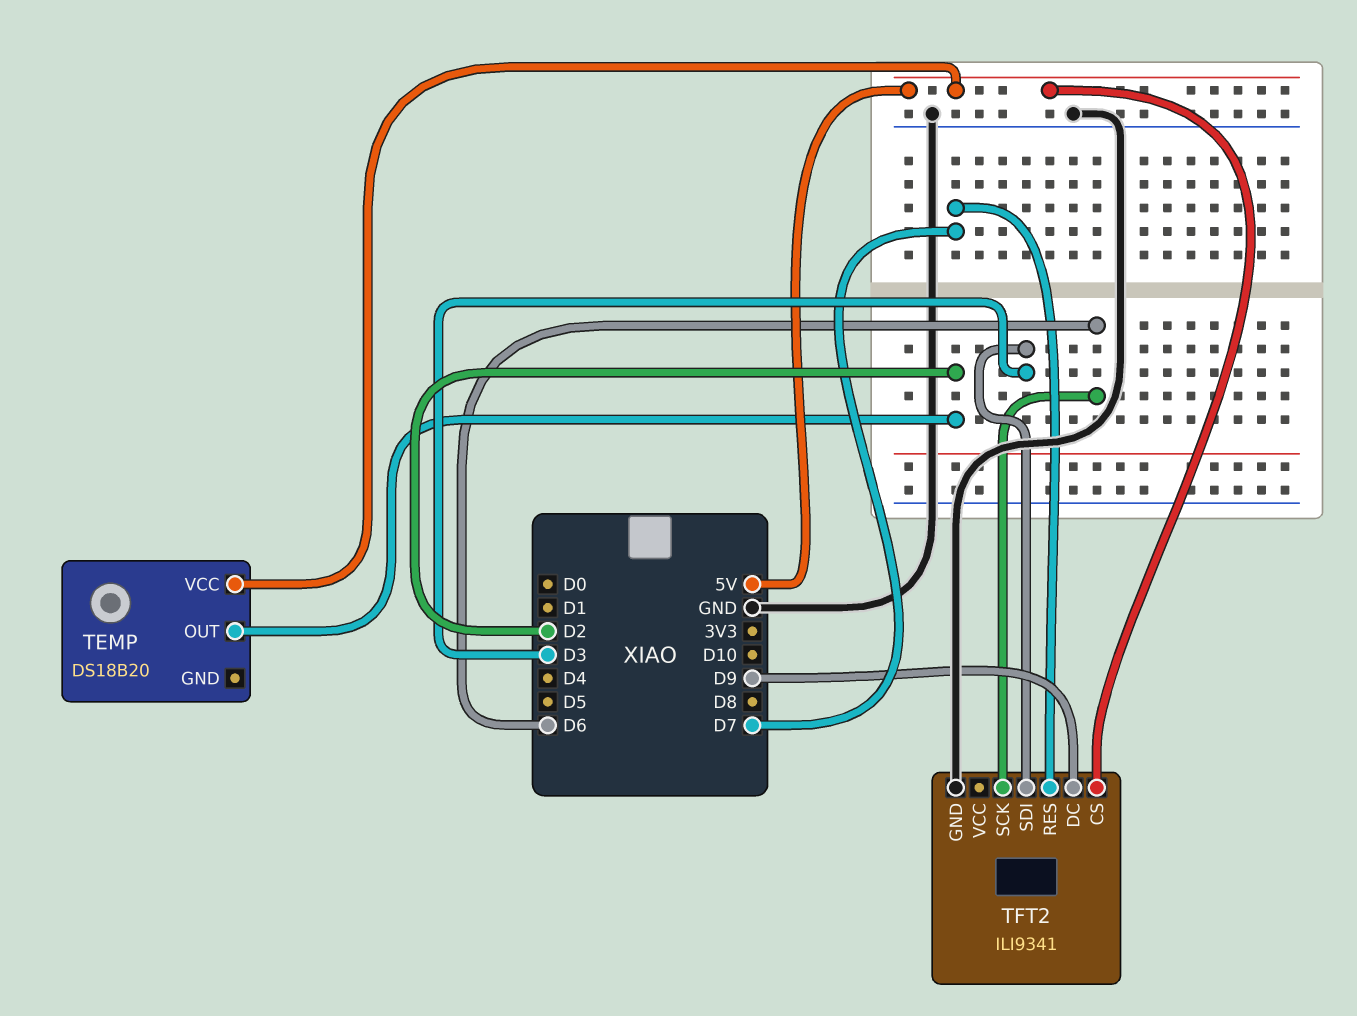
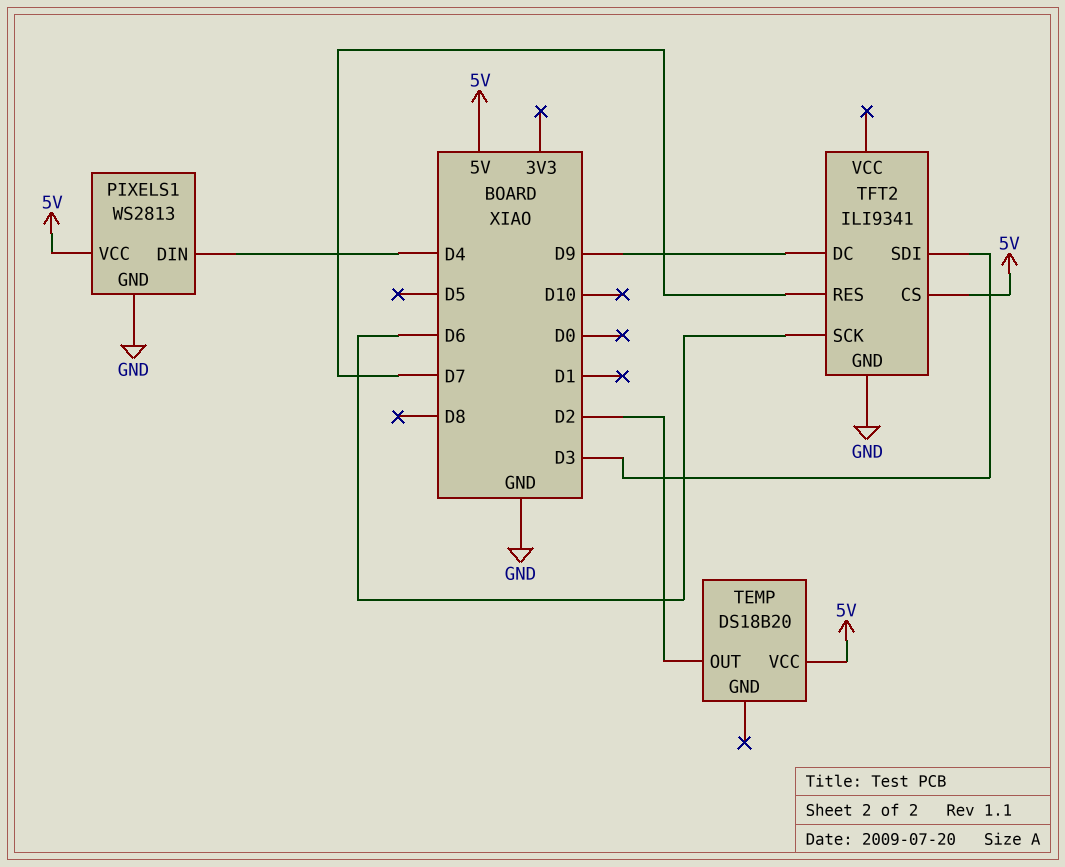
PIXELS1: none -> WS2813
PIXELS1 pin DIN: none -> D4
PIXELS1 pin GND: none -> GND
PIXELS1 pin VCC: none -> 5V

